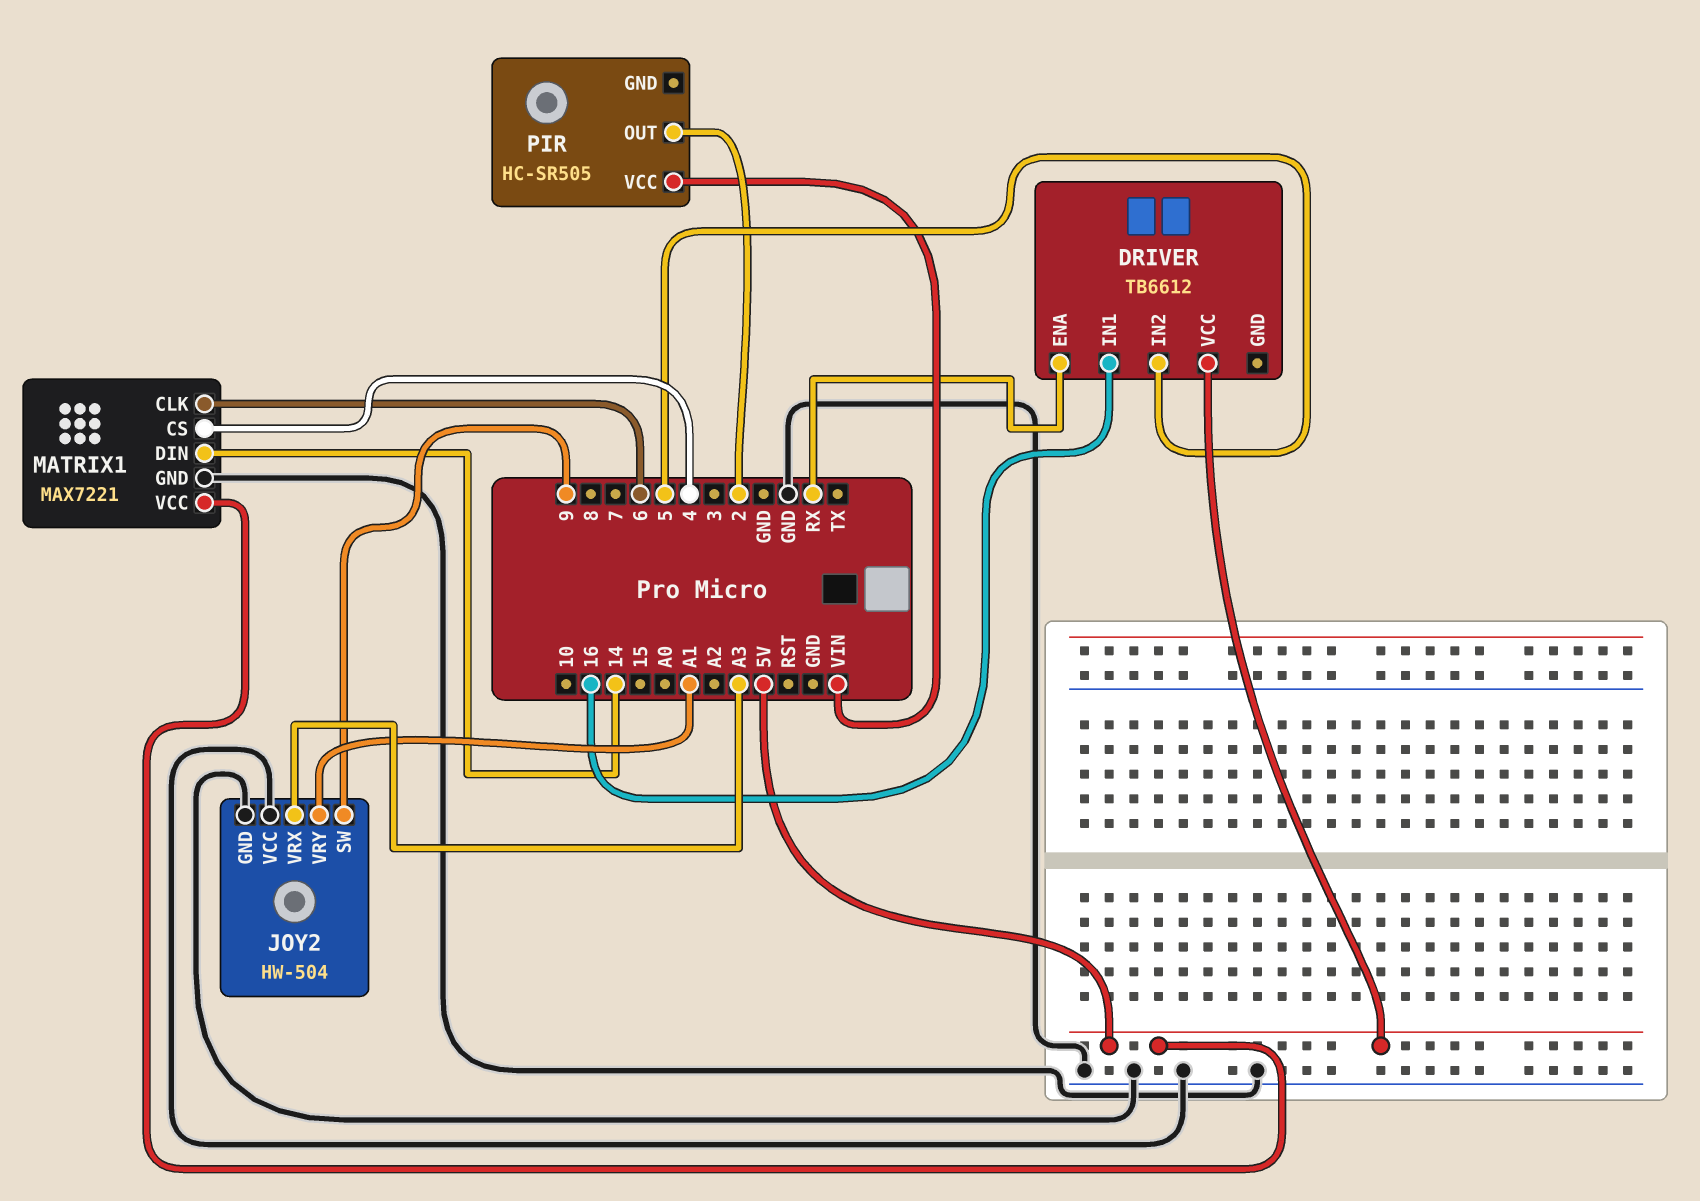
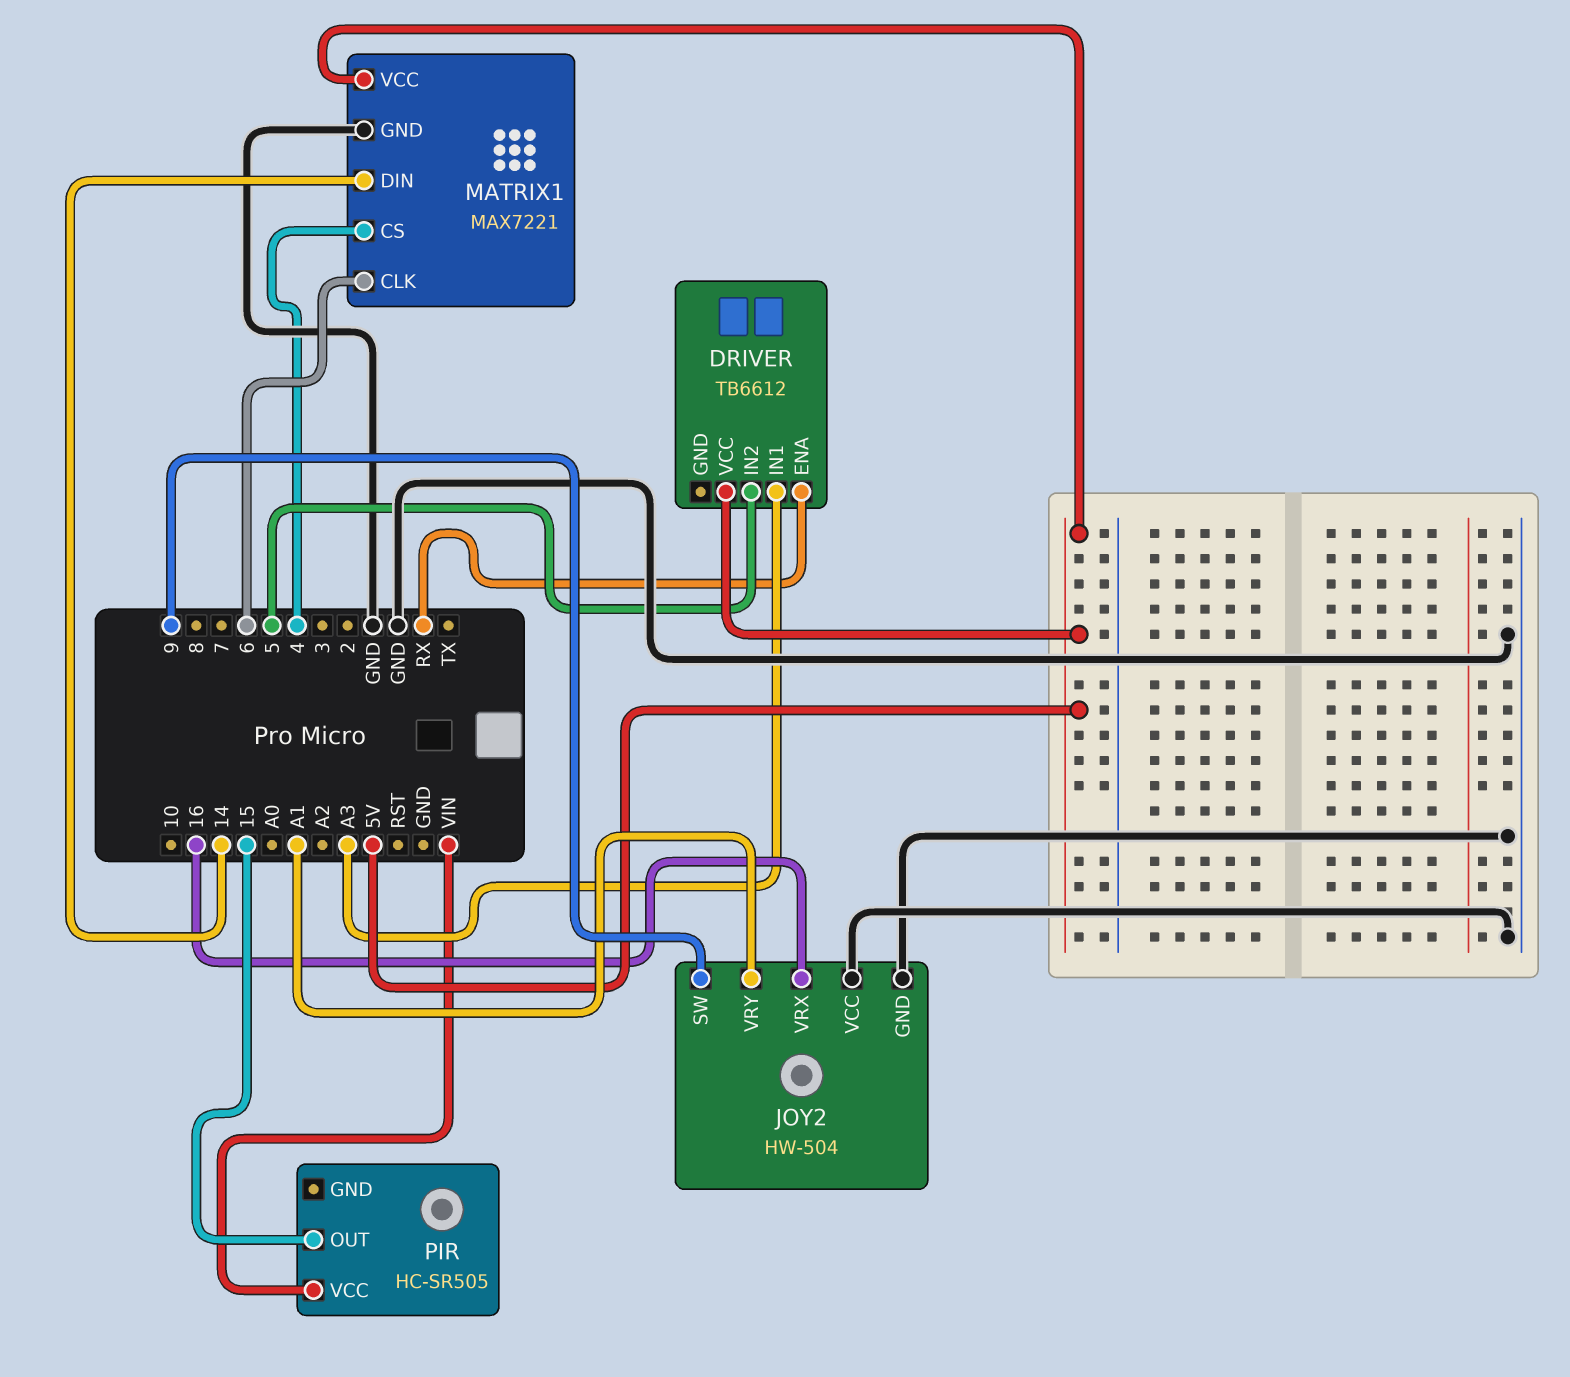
DRIVER pin IN1: 16 -> A3
JOY2 pin VRX: A3 -> 16
PIR pin OUT: 2 -> 15

